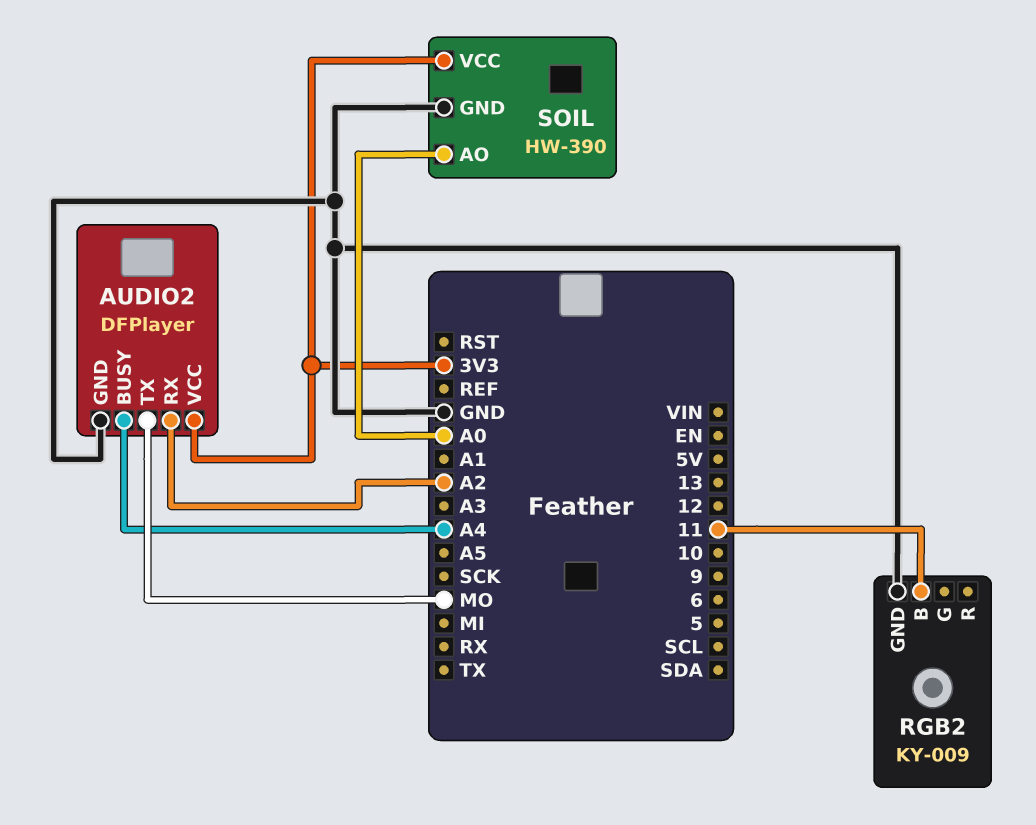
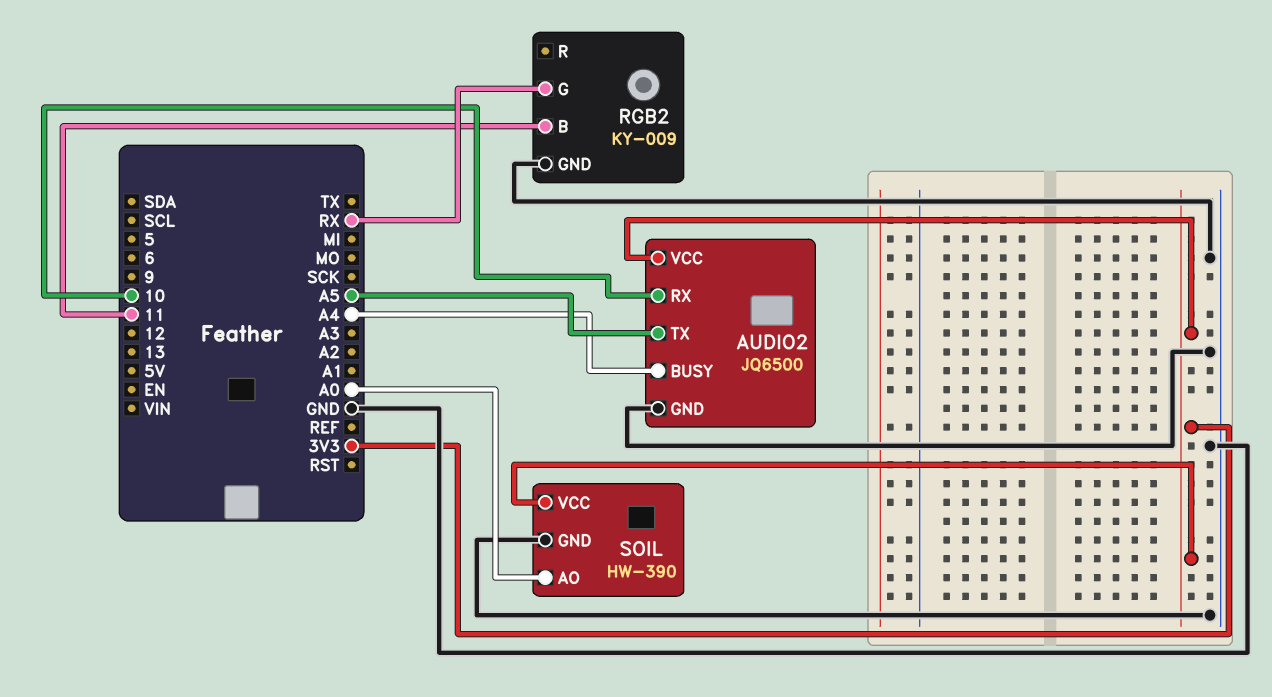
AUDIO2: DFPlayer -> JQ6500
AUDIO2 pin RX: A2 -> 10
AUDIO2 pin TX: MO -> A5
RGB2 pin G: none -> RX

